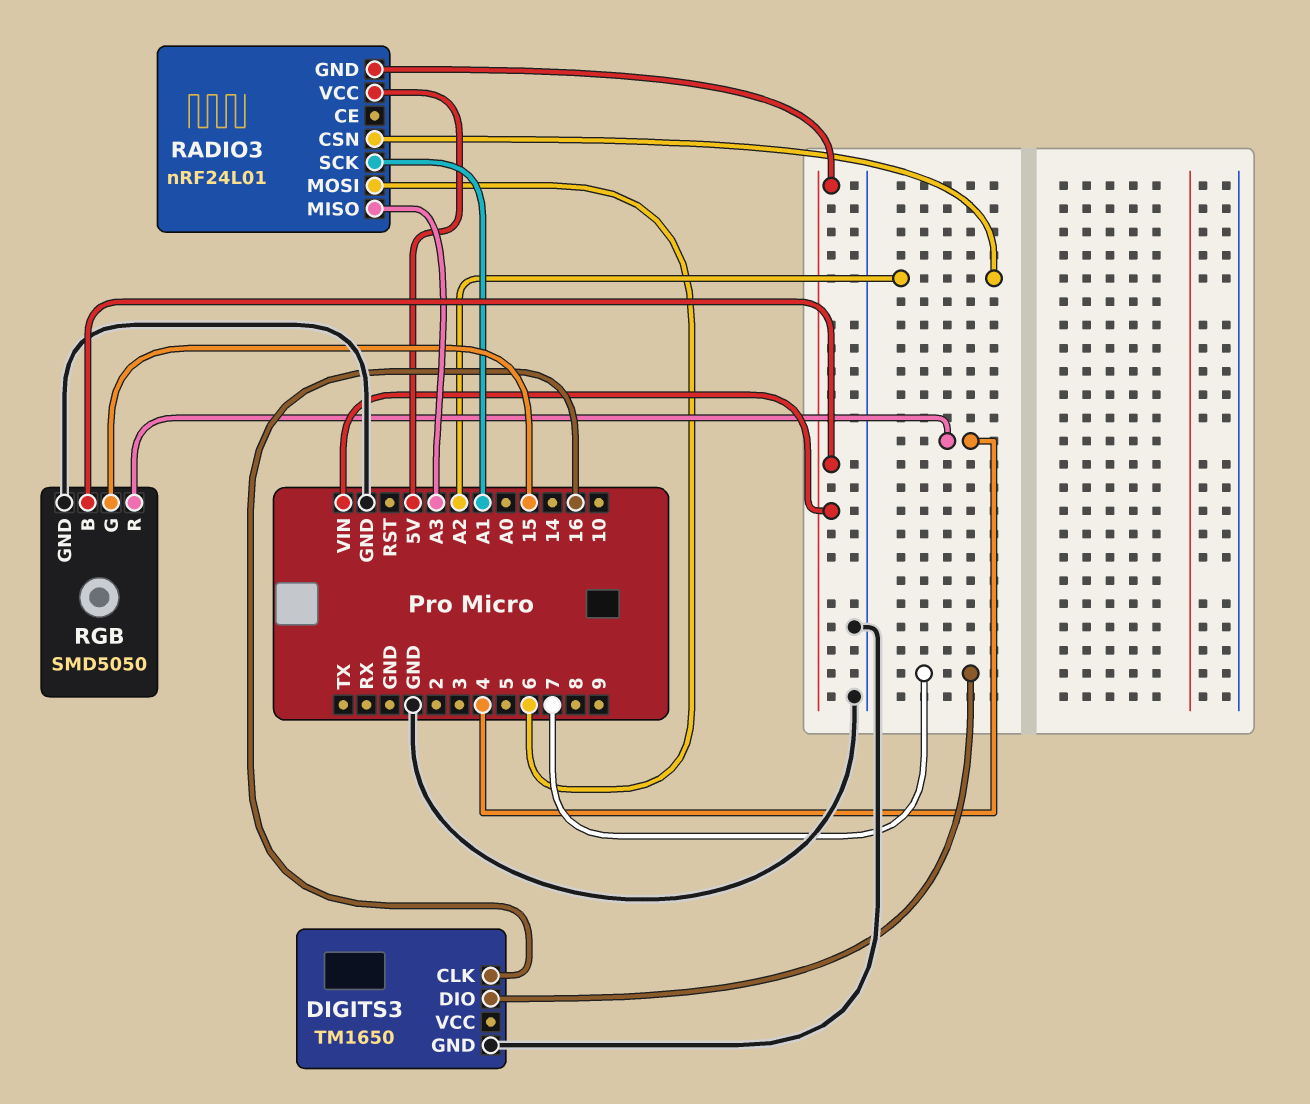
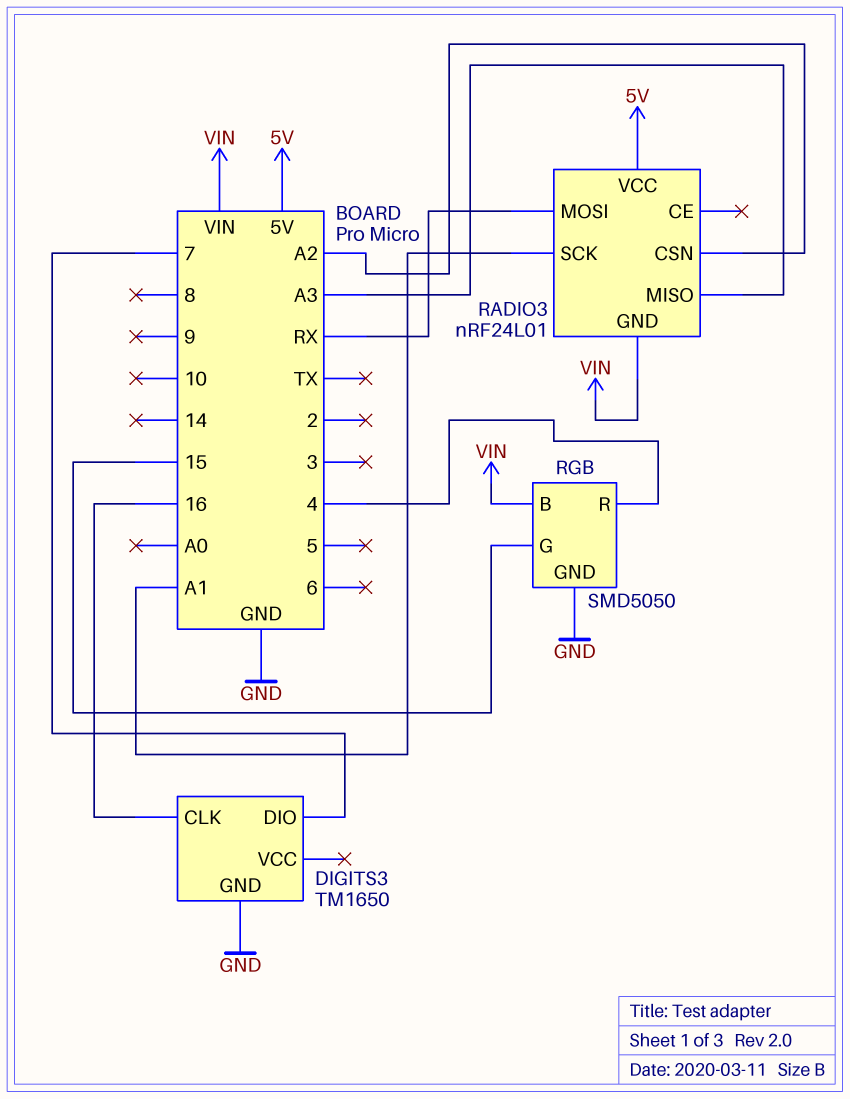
RADIO3 pin MOSI: 6 -> RX

